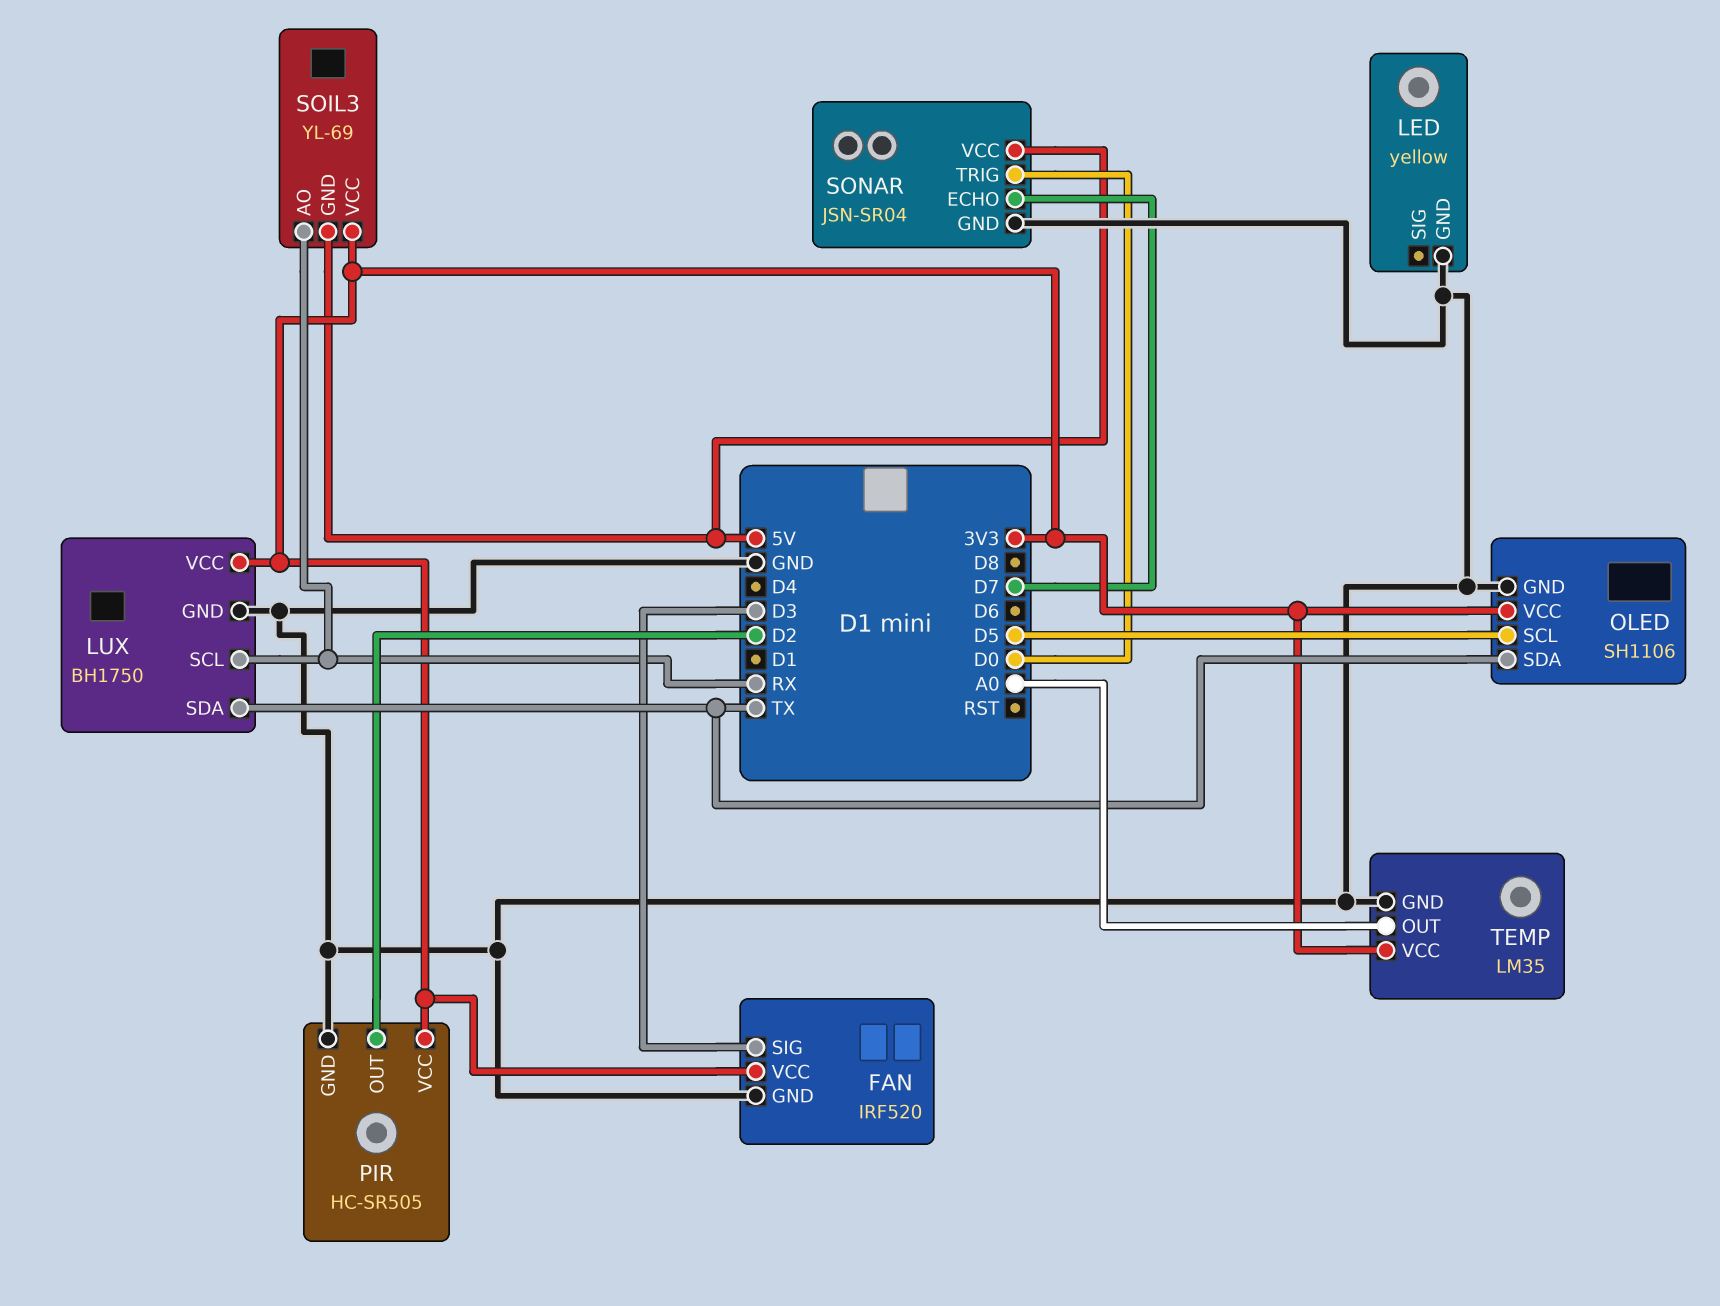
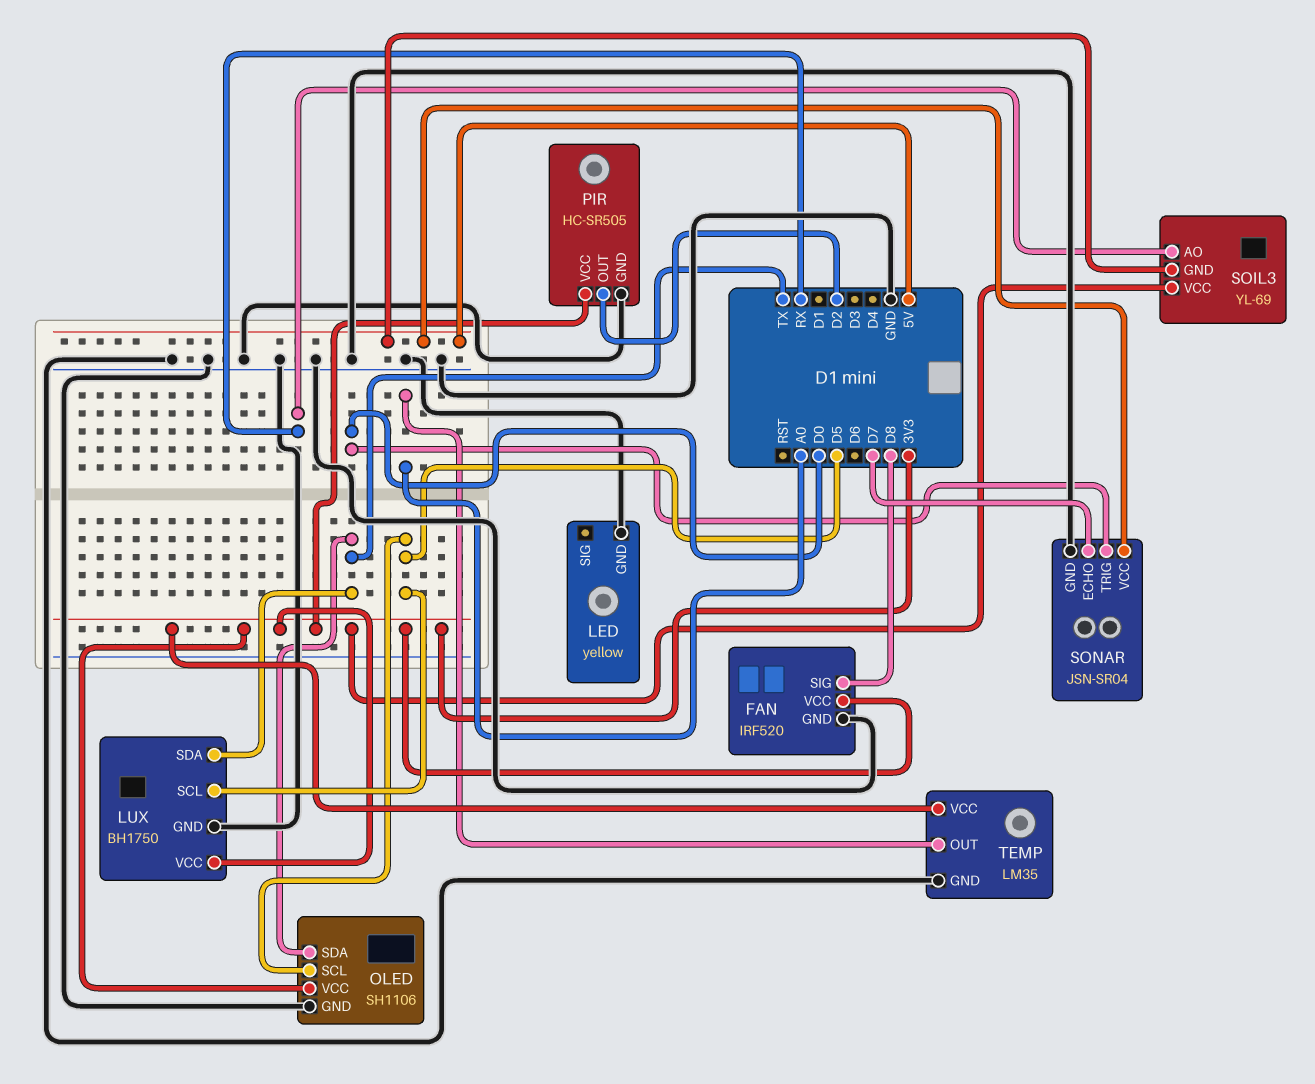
FAN pin SIG: D3 -> D8
LUX pin SCL: RX -> D5

